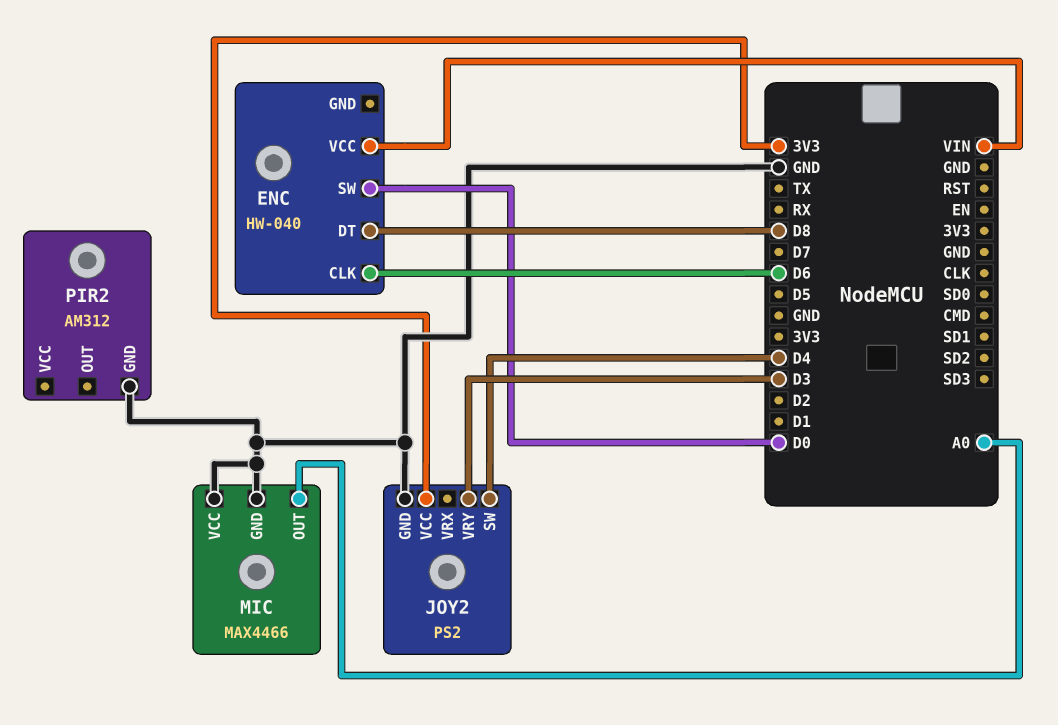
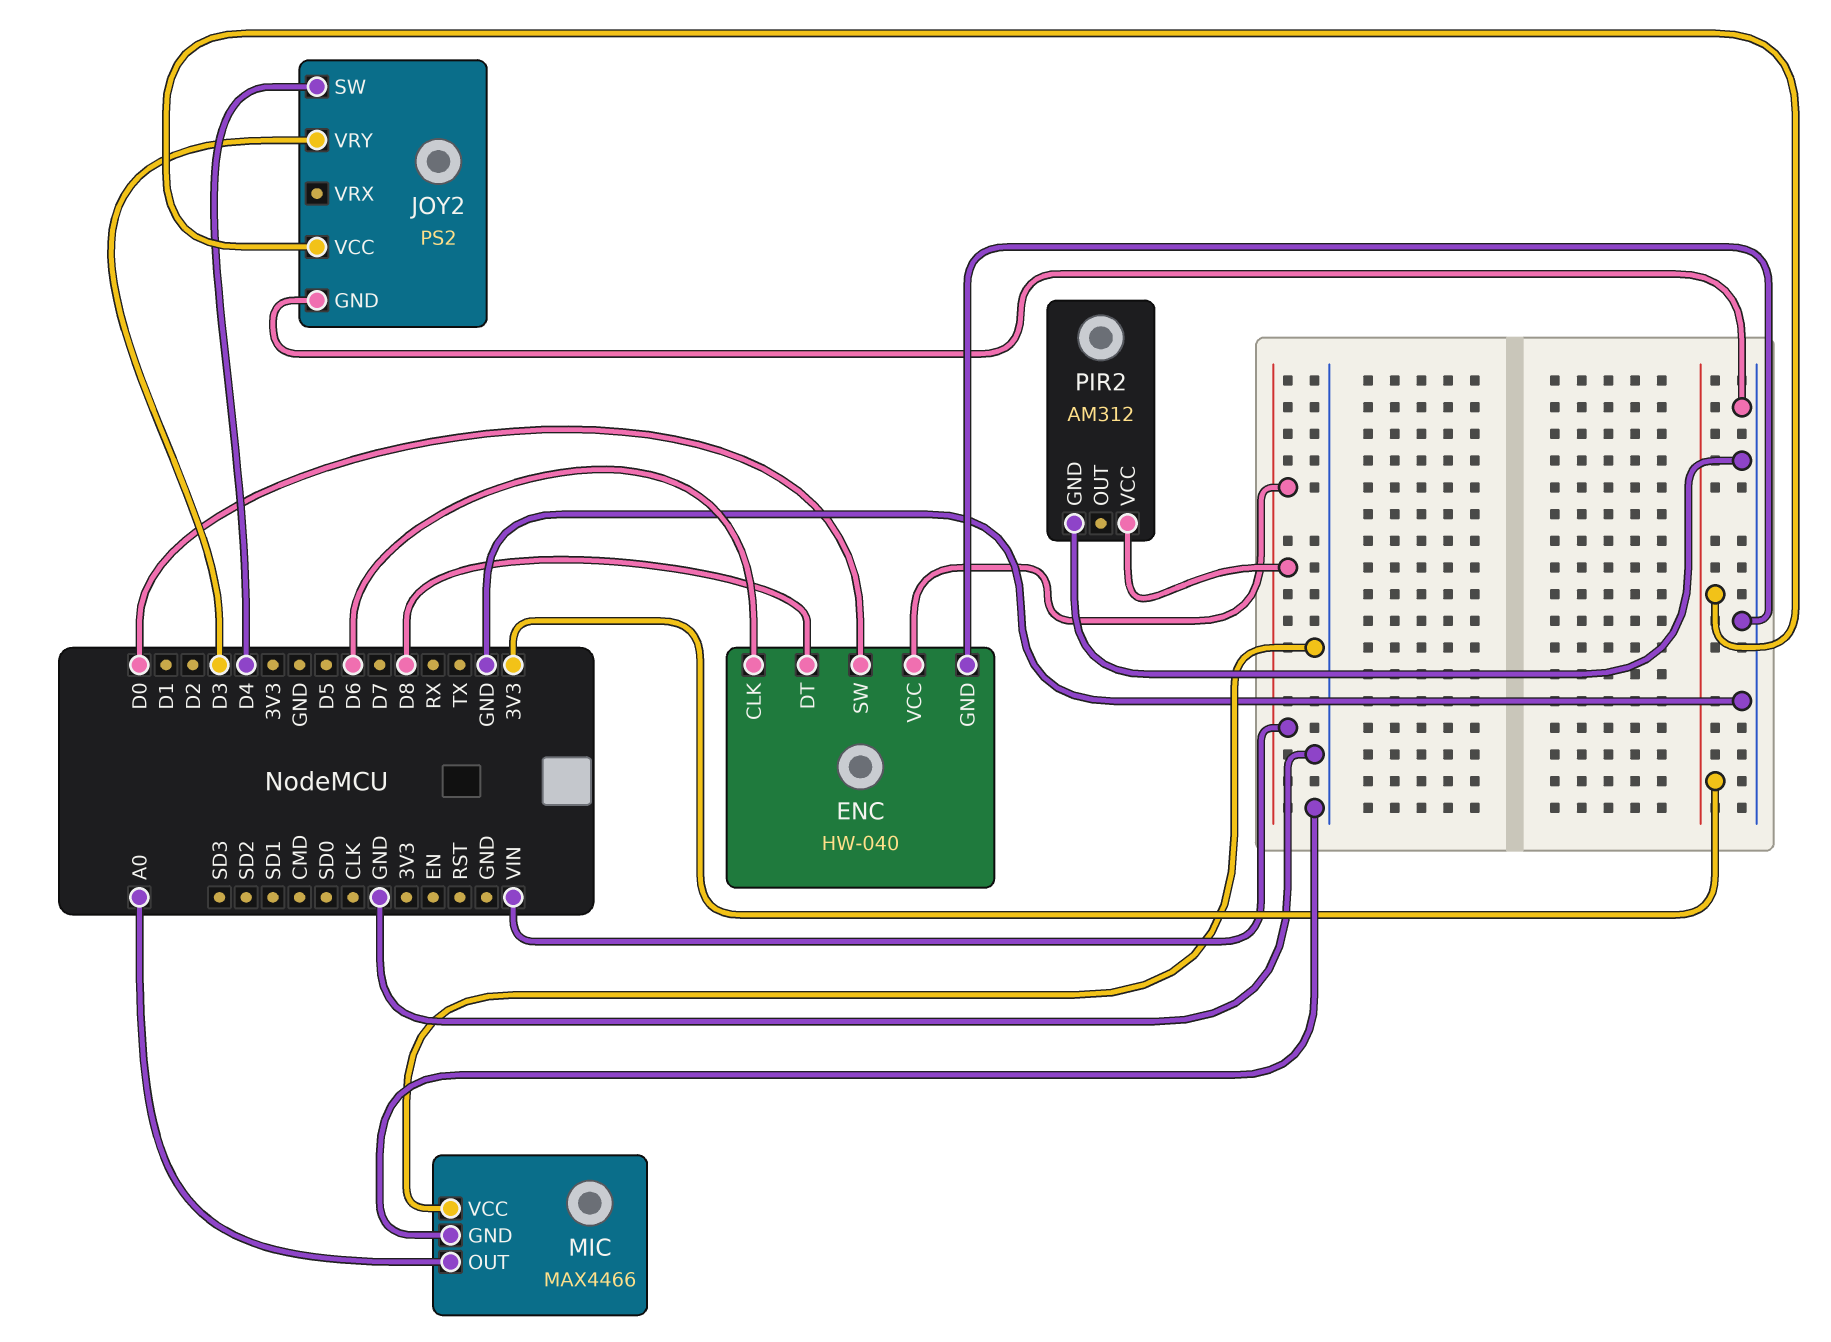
ENC pin GND: none -> GND
PIR2 pin VCC: none -> VIN

